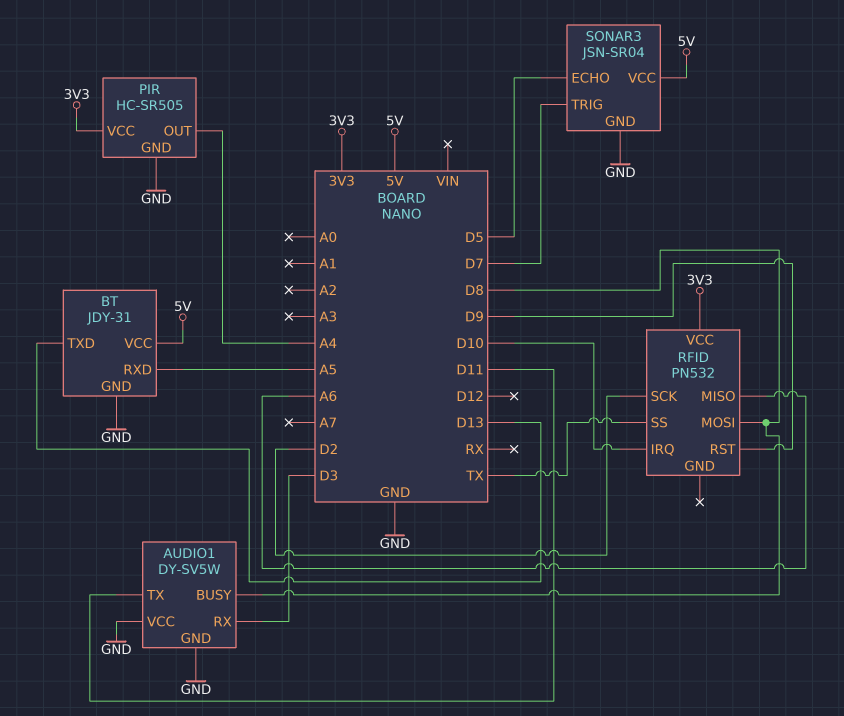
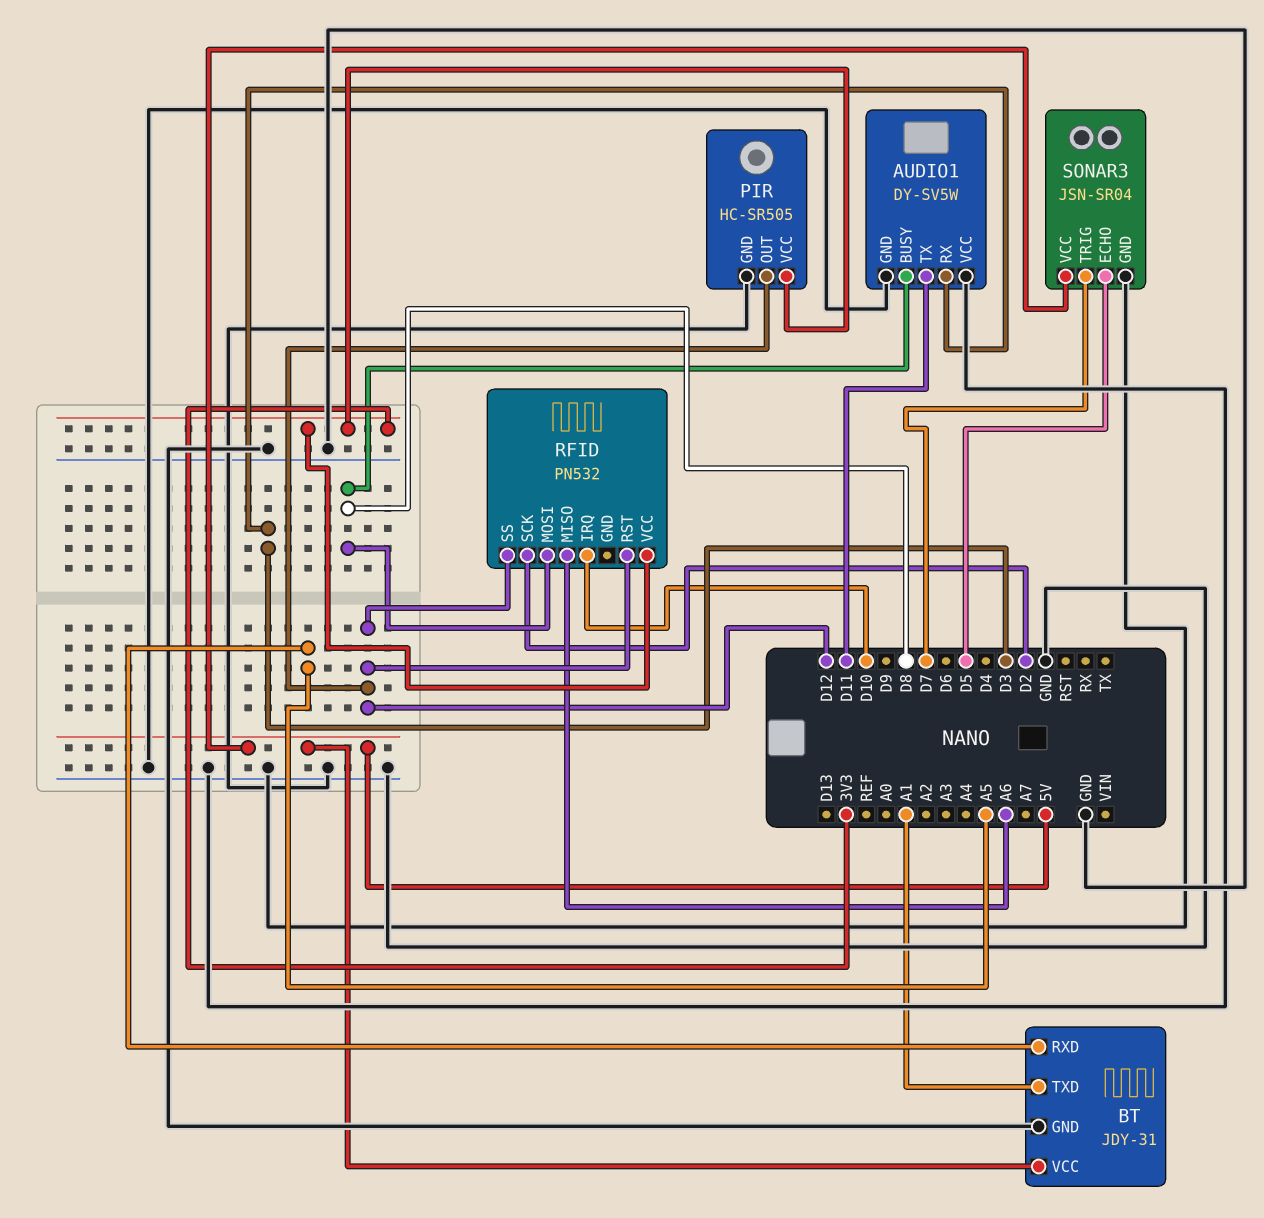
BT pin TXD: D13 -> A1
PIR pin OUT: A4 -> D12
RFID pin RST: D9 -> D12
RFID pin SS: TX -> D12

